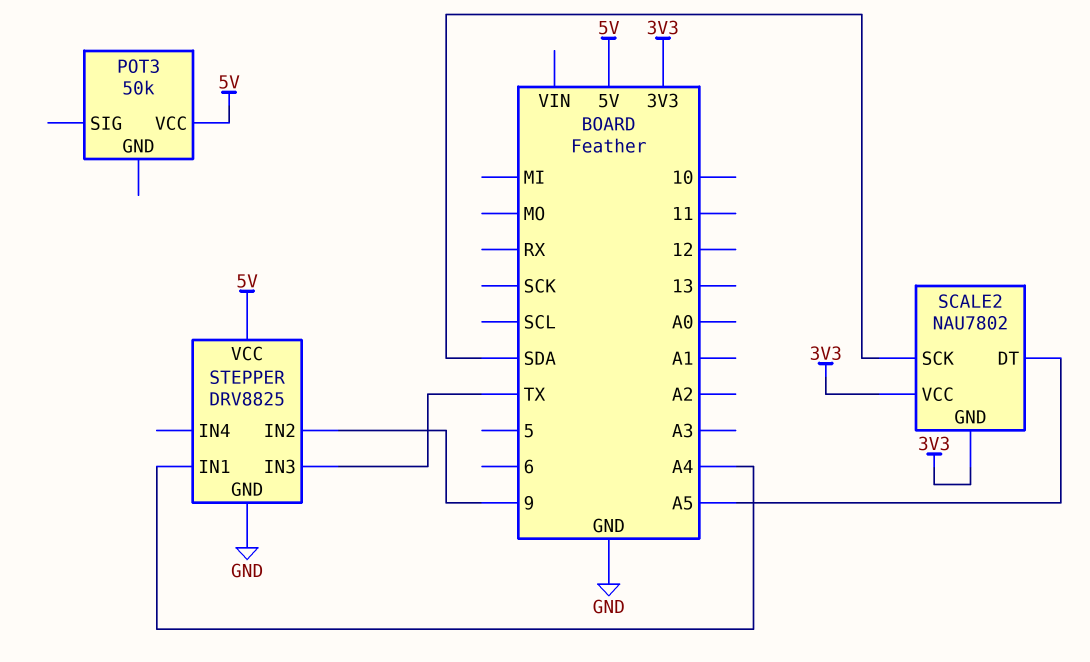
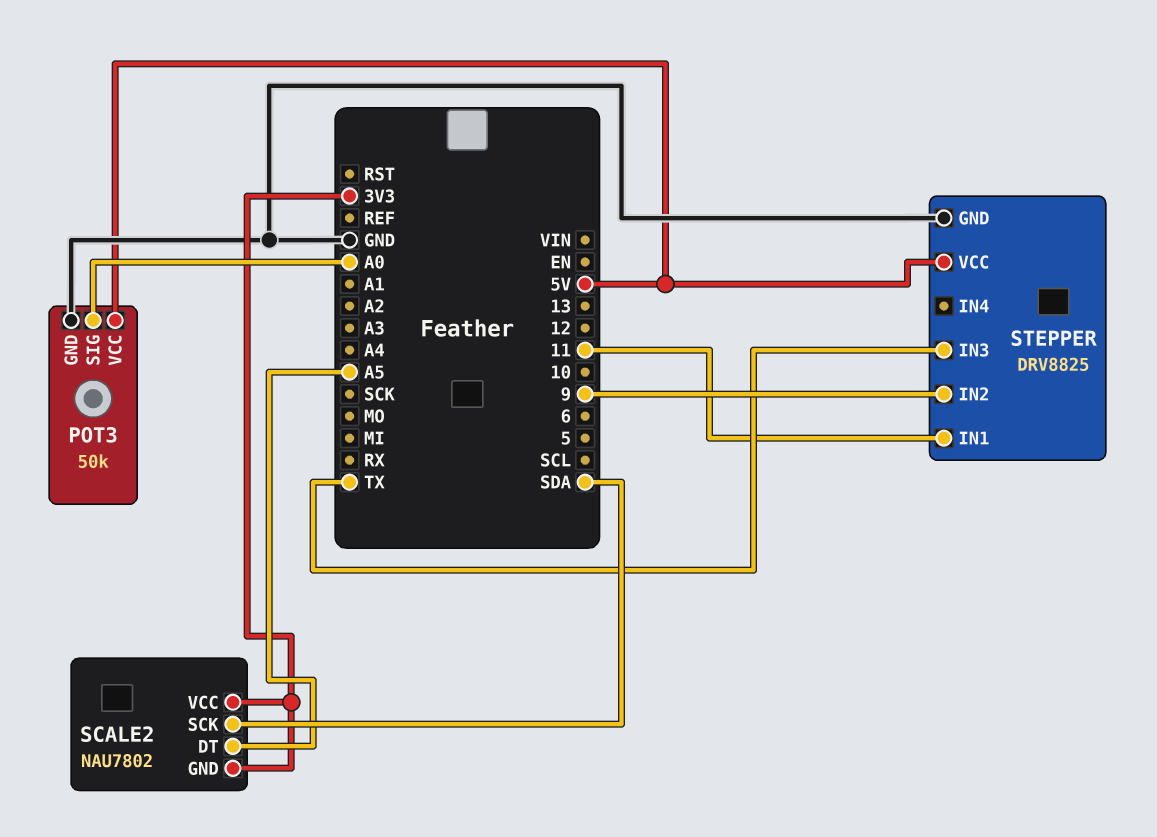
POT3 pin GND: none -> GND
POT3 pin SIG: none -> A0
STEPPER pin IN1: A4 -> 11

